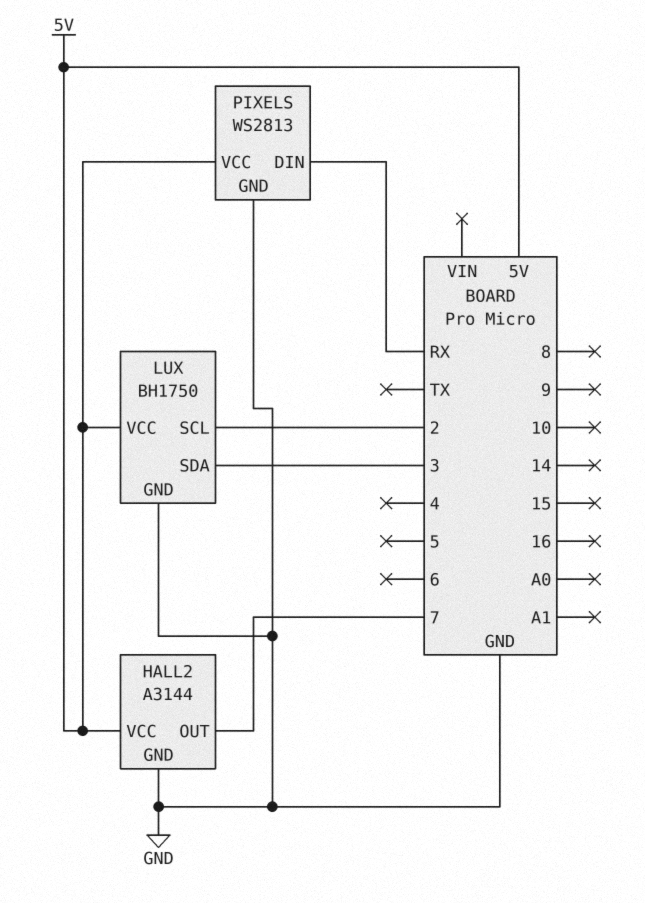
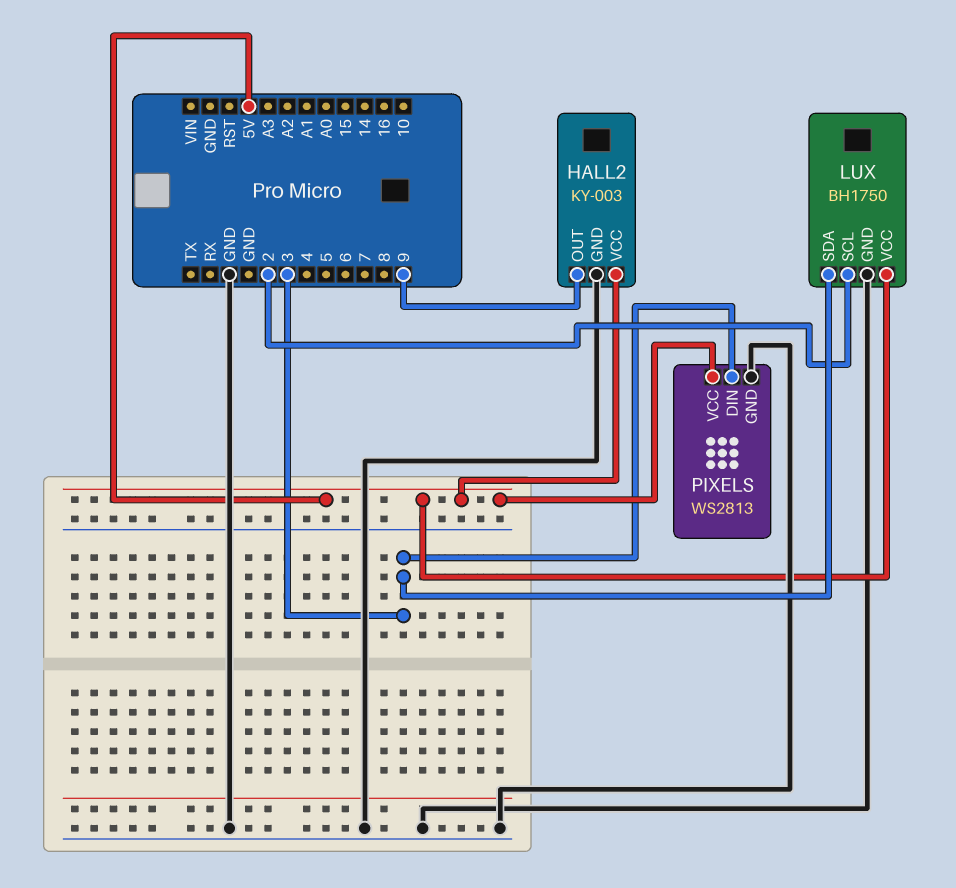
HALL2: A3144 -> KY-003
HALL2 pin OUT: 7 -> 9
PIXELS pin DIN: RX -> 3

